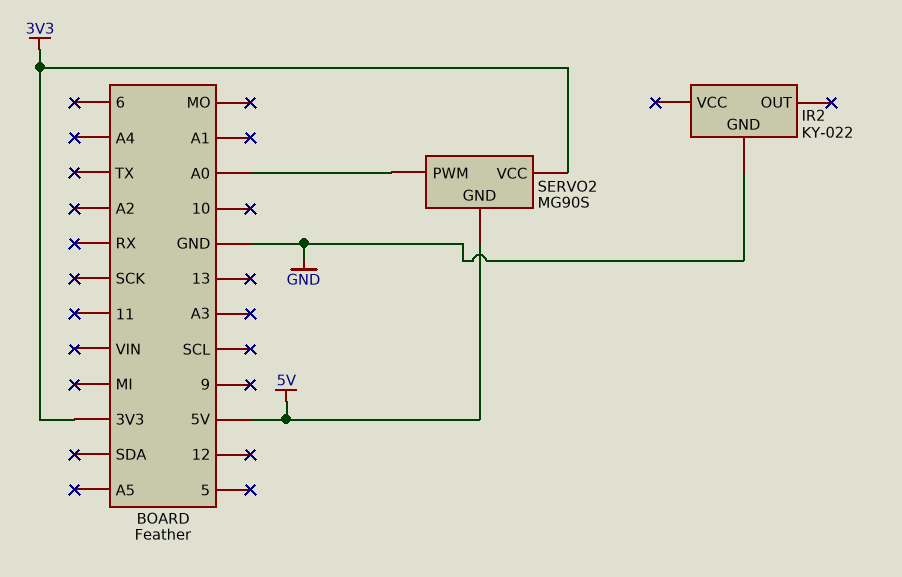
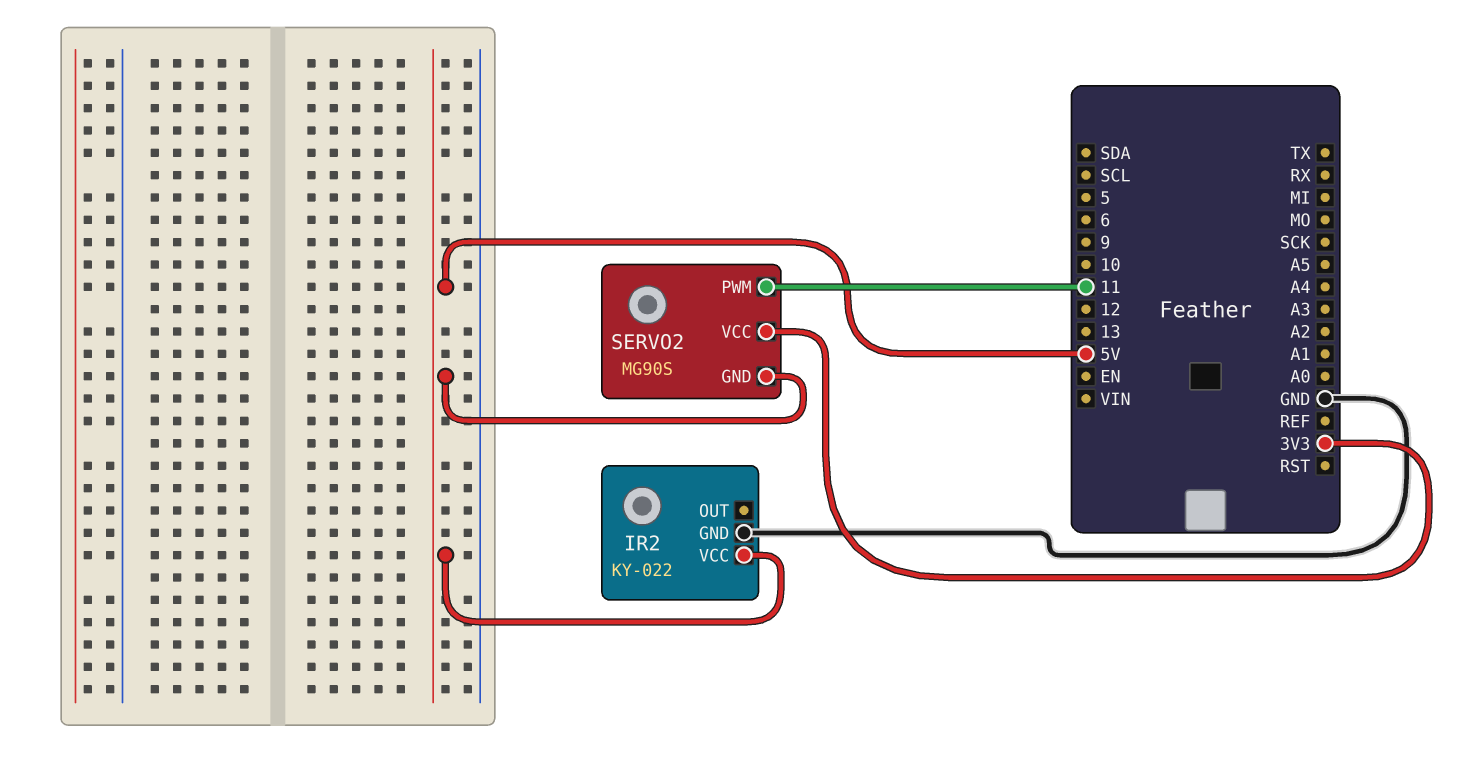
IR2 pin VCC: none -> 5V
SERVO2 pin PWM: A0 -> 11

